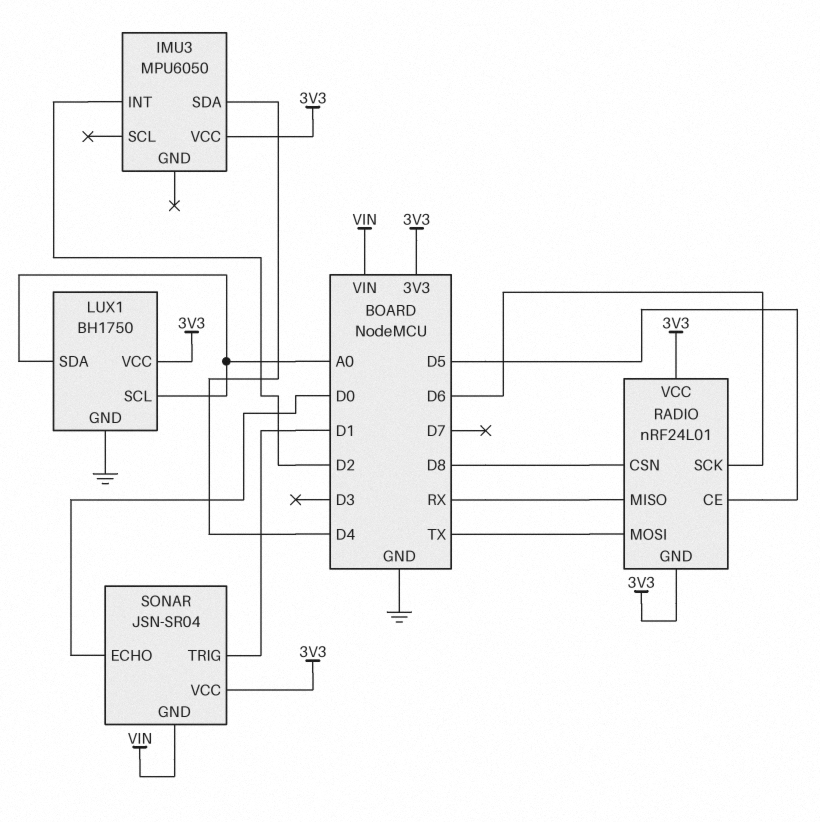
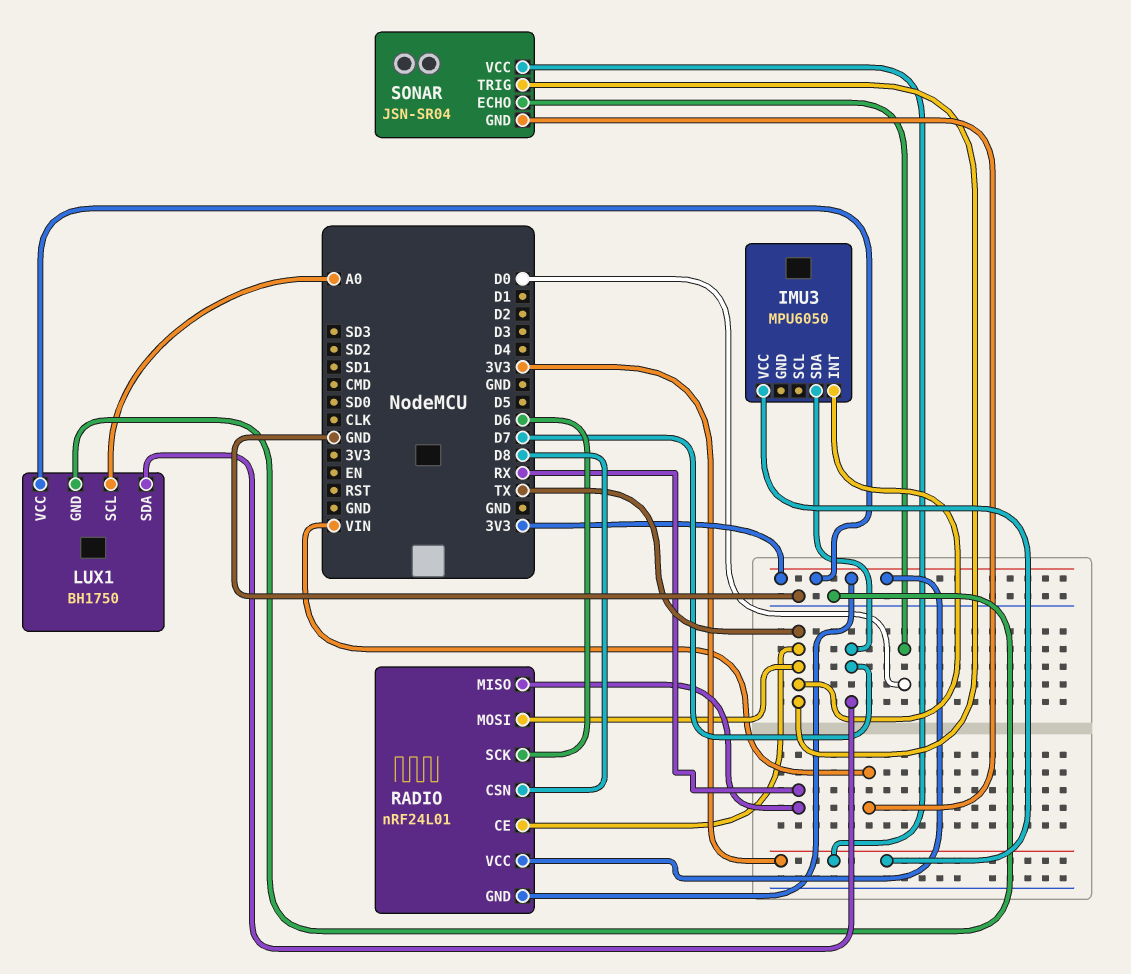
IMU3 pin INT: D2 -> TX
IMU3 pin SDA: D4 -> D7
LUX1 pin SDA: A0 -> D7
RADIO pin CE: D5 -> TX
SONAR pin TRIG: D1 -> TX

